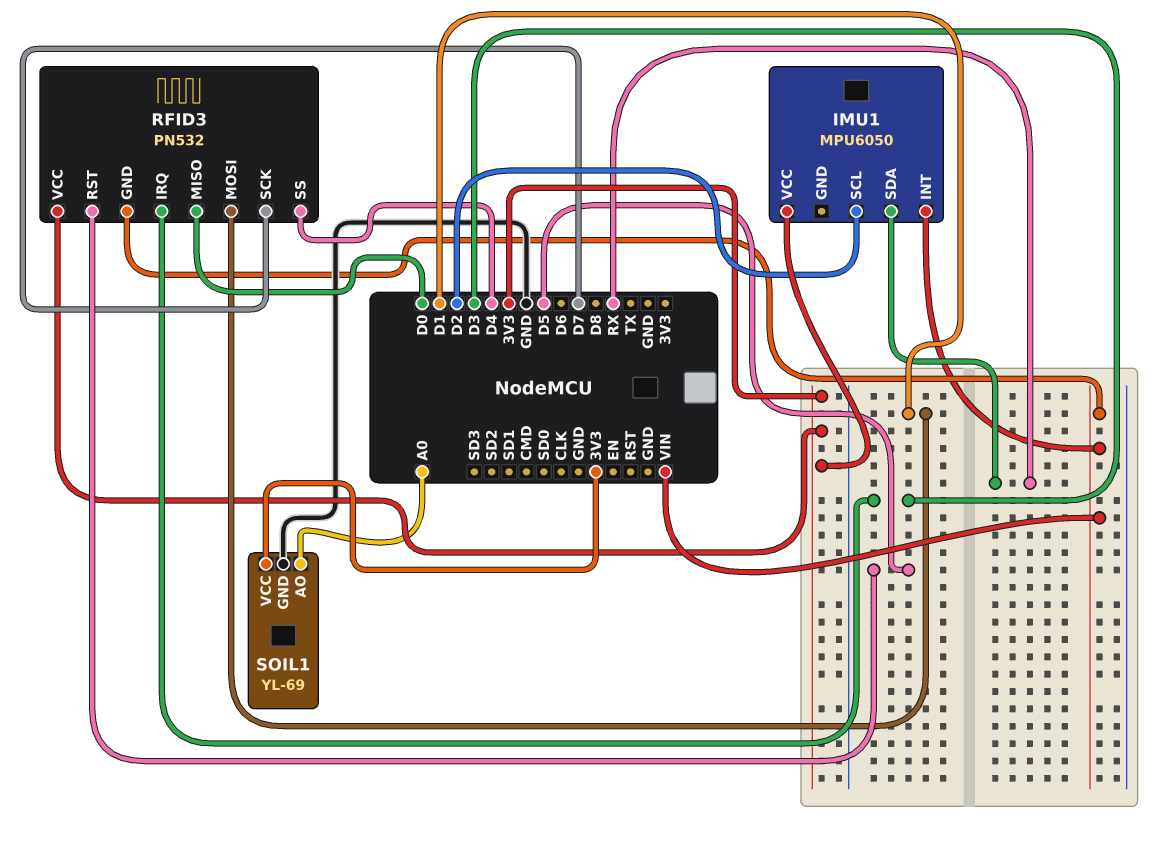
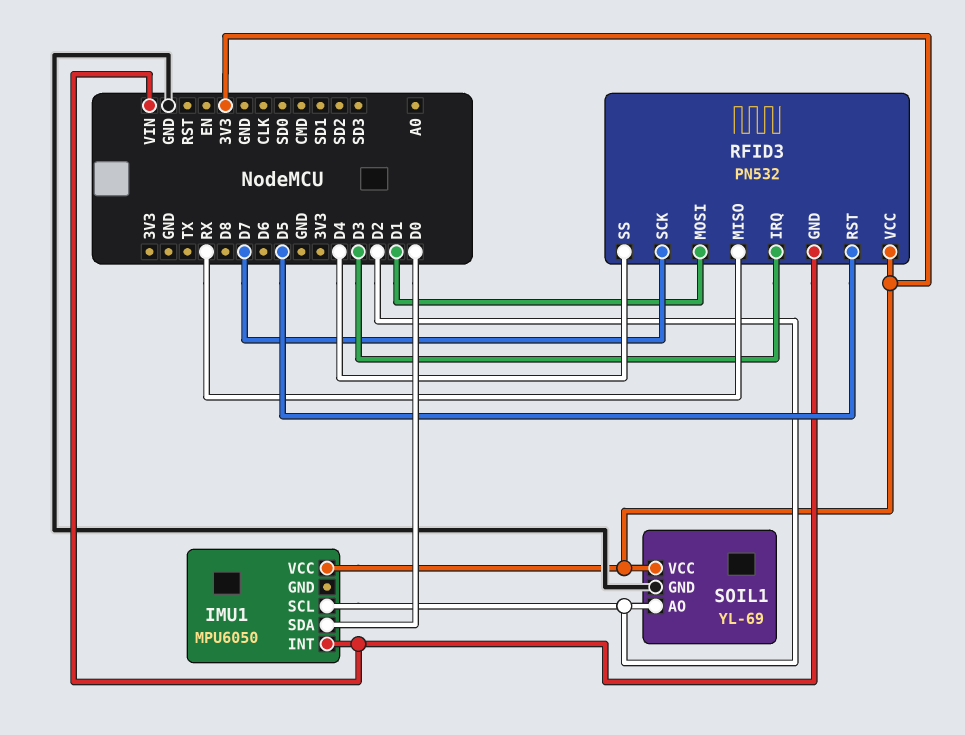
IMU1 pin SDA: RX -> D0
RFID3 pin MISO: D0 -> RX
SOIL1 pin AO: A0 -> D2

